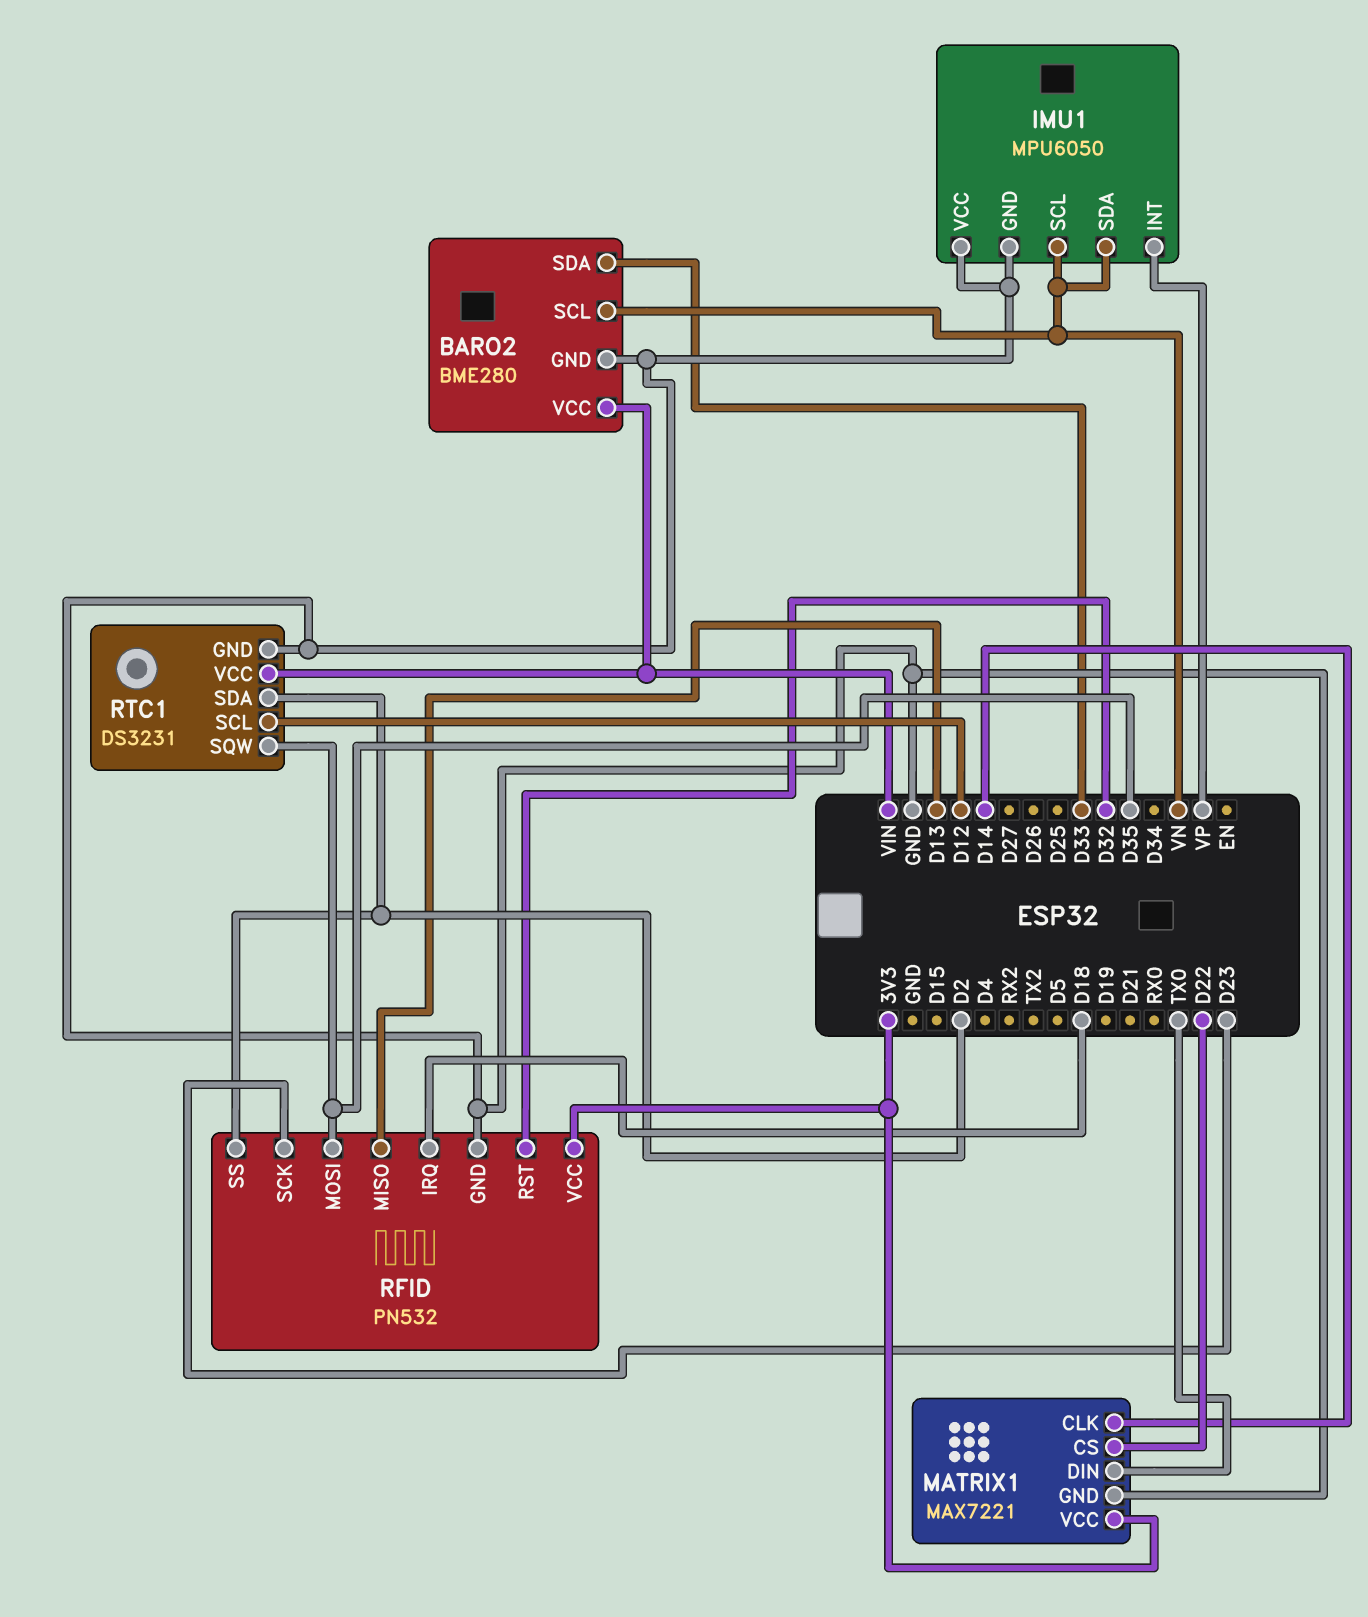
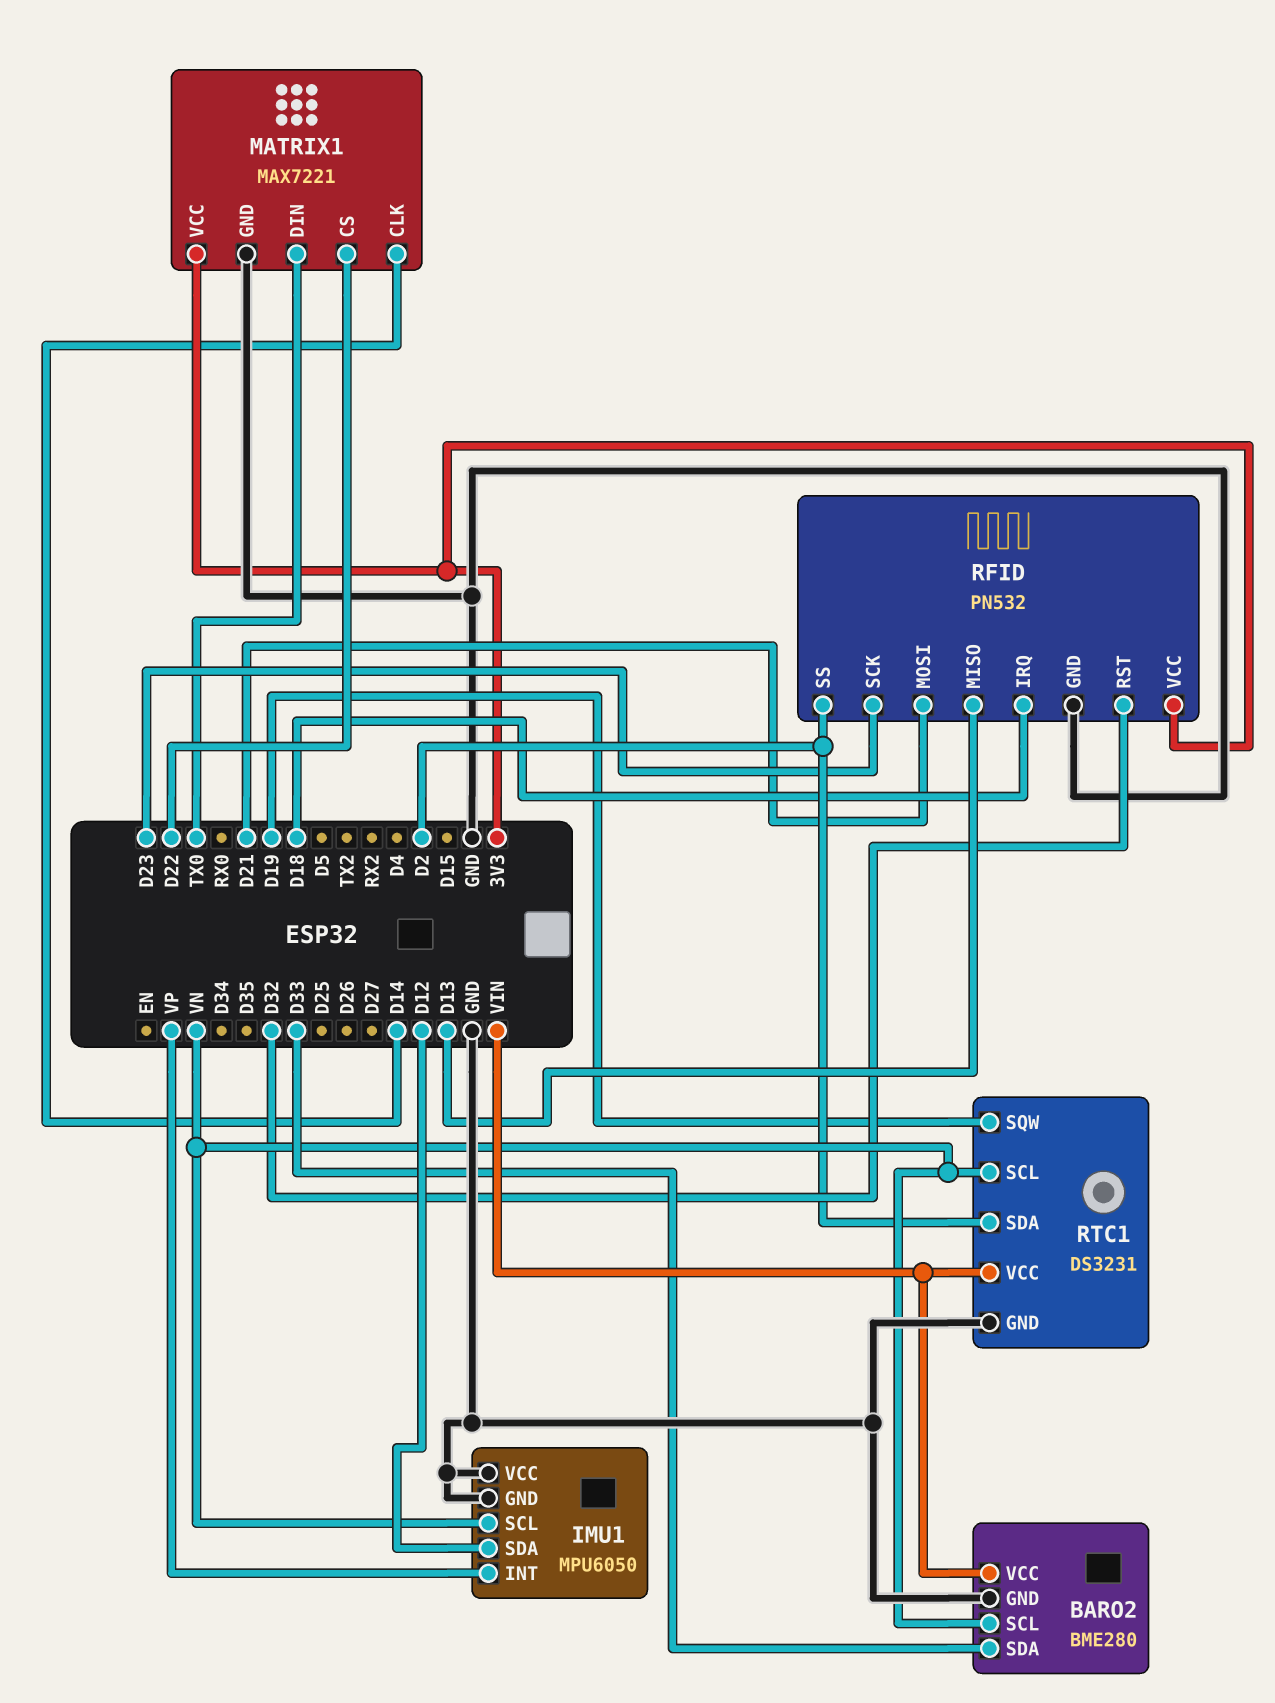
IMU1 pin SDA: VN -> D12
RFID pin MOSI: D35 -> D21
RTC1 pin SCL: D12 -> VN
RTC1 pin SQW: D35 -> D19

